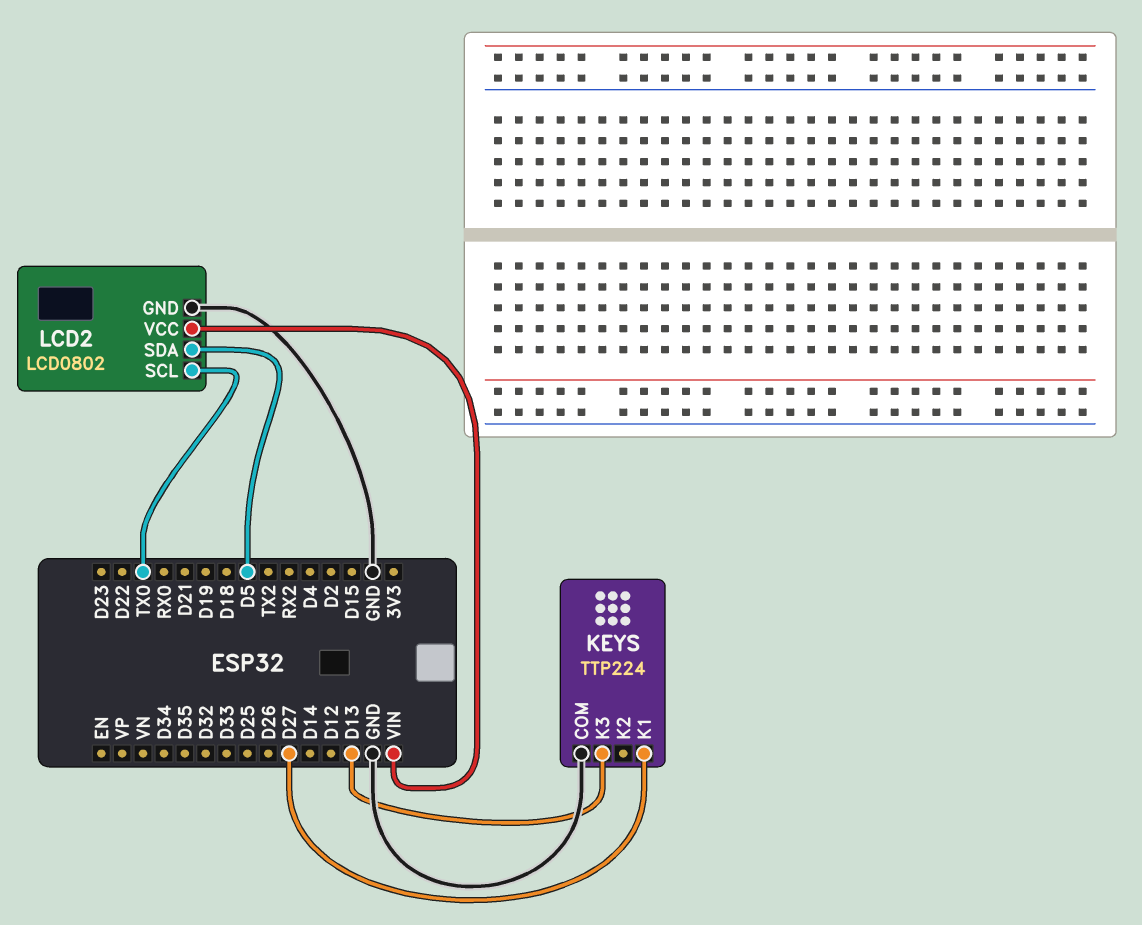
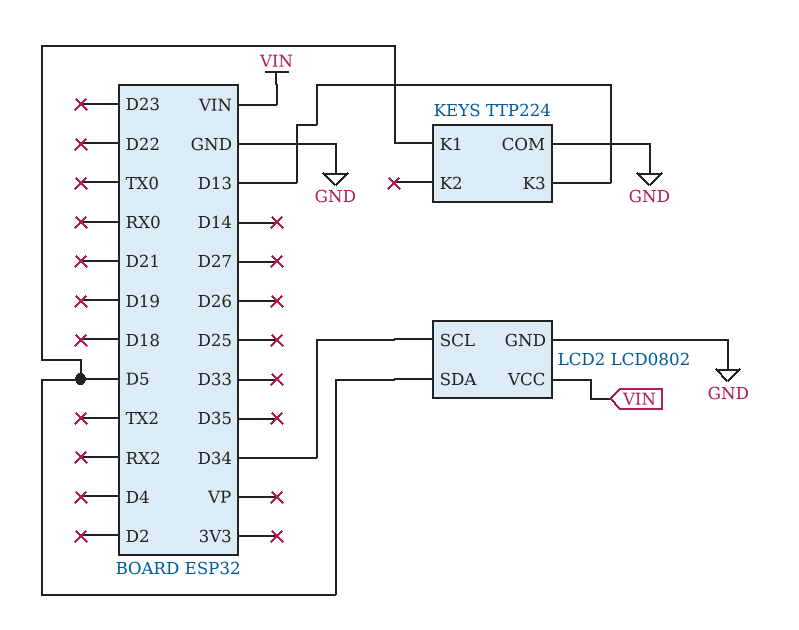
KEYS pin K1: D27 -> D5
LCD2 pin SCL: TX0 -> D34

